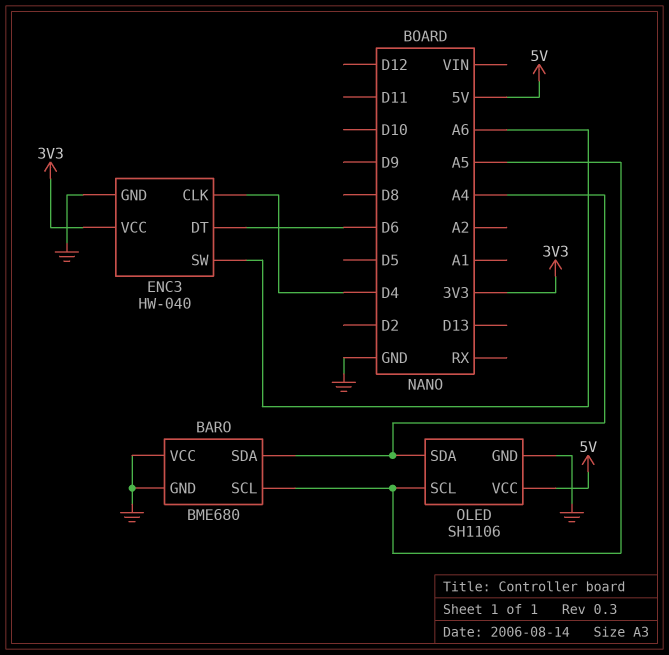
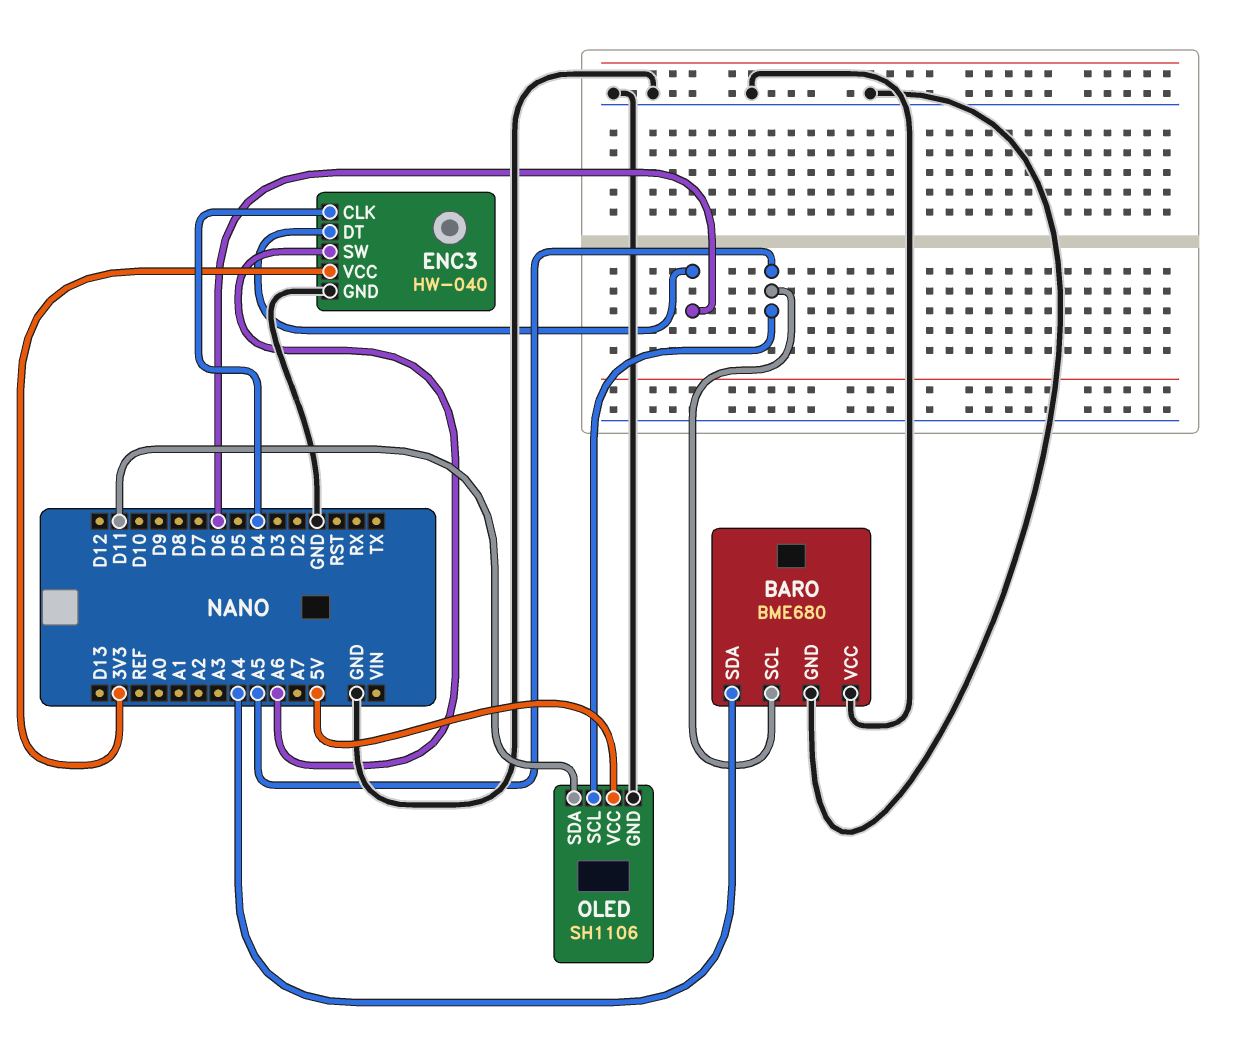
OLED pin SDA: A4 -> D11

